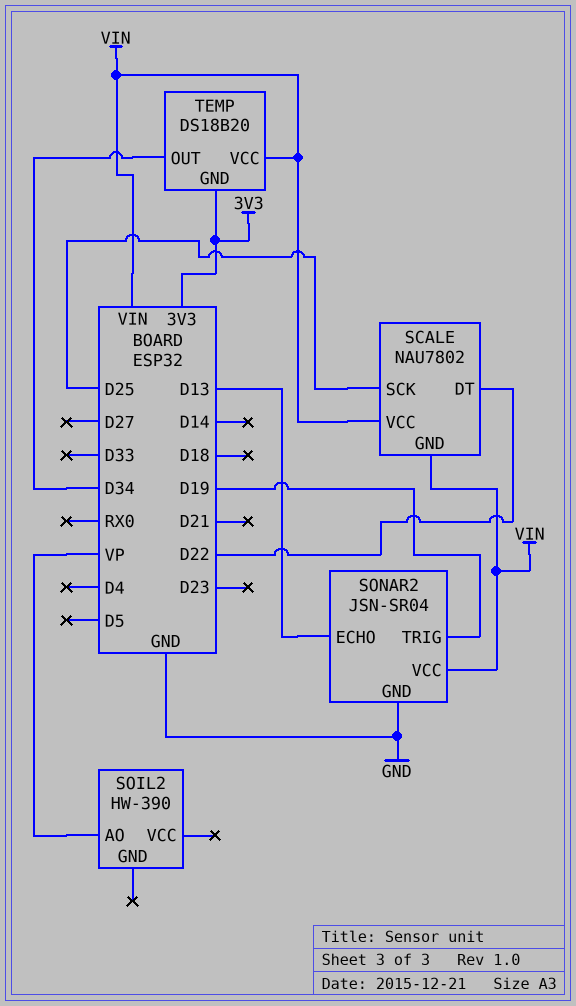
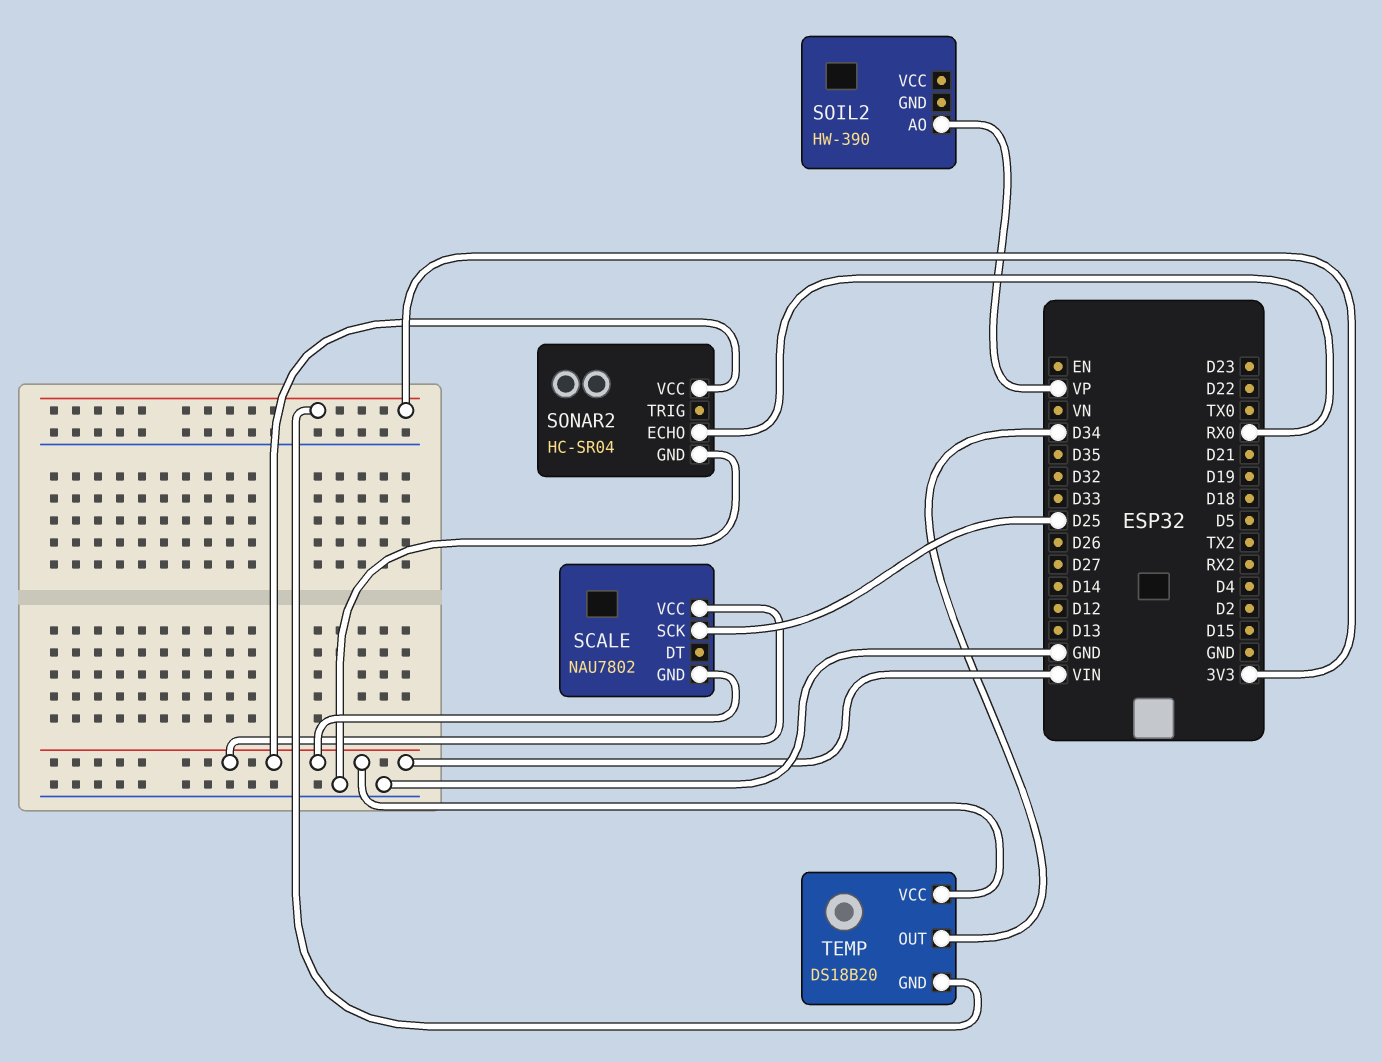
SCALE pin DT: D22 -> none
SONAR2: JSN-SR04 -> HC-SR04
SONAR2 pin ECHO: D13 -> RX0
SONAR2 pin TRIG: D19 -> none

